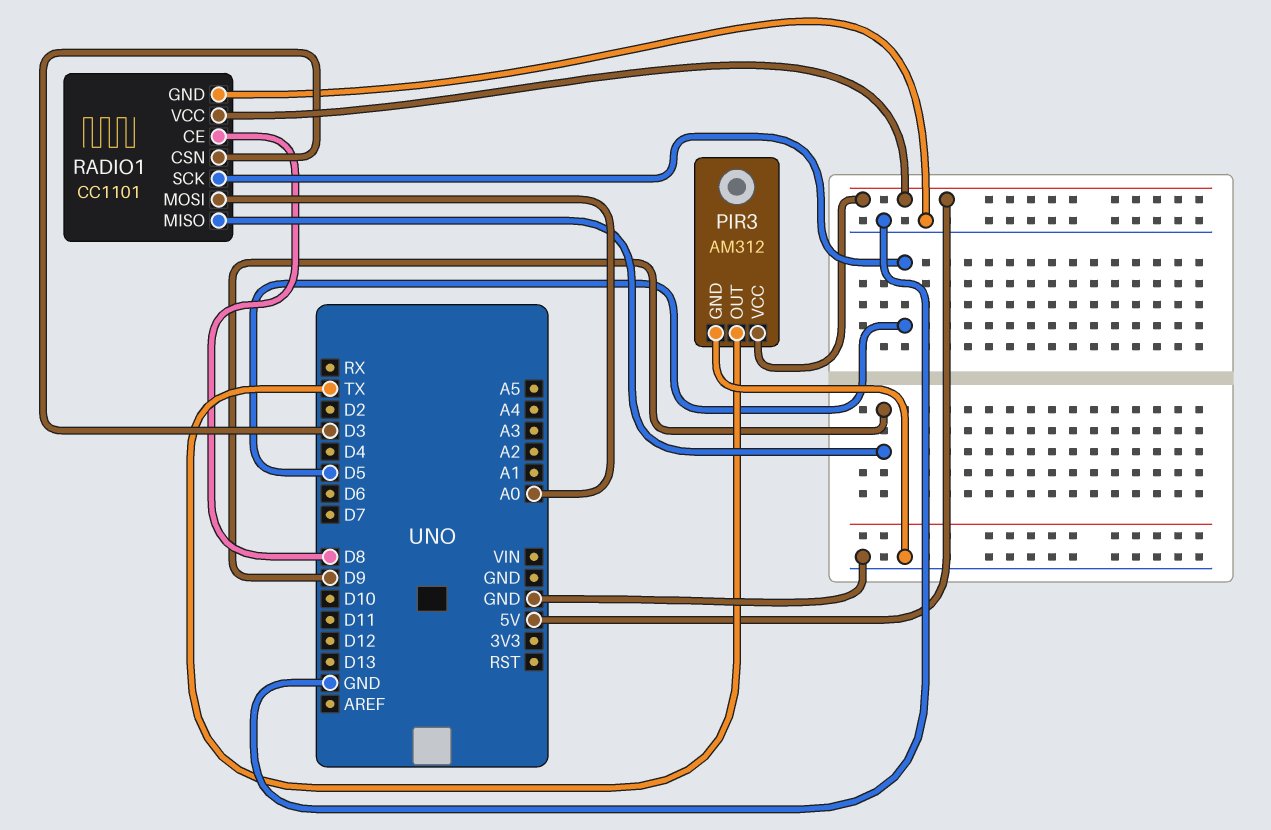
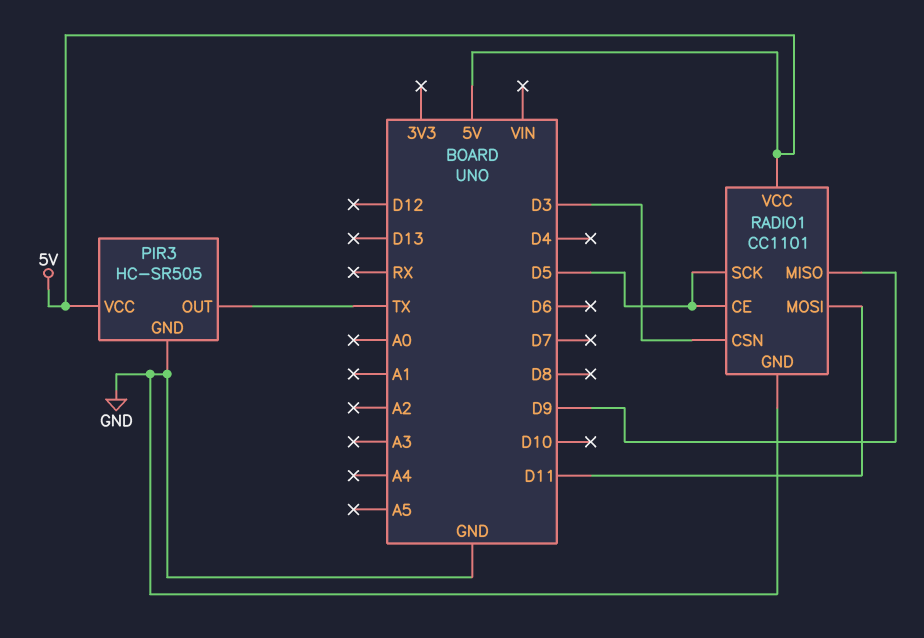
PIR3: AM312 -> HC-SR505
RADIO1 pin CE: D8 -> D5
RADIO1 pin MOSI: A0 -> D11

